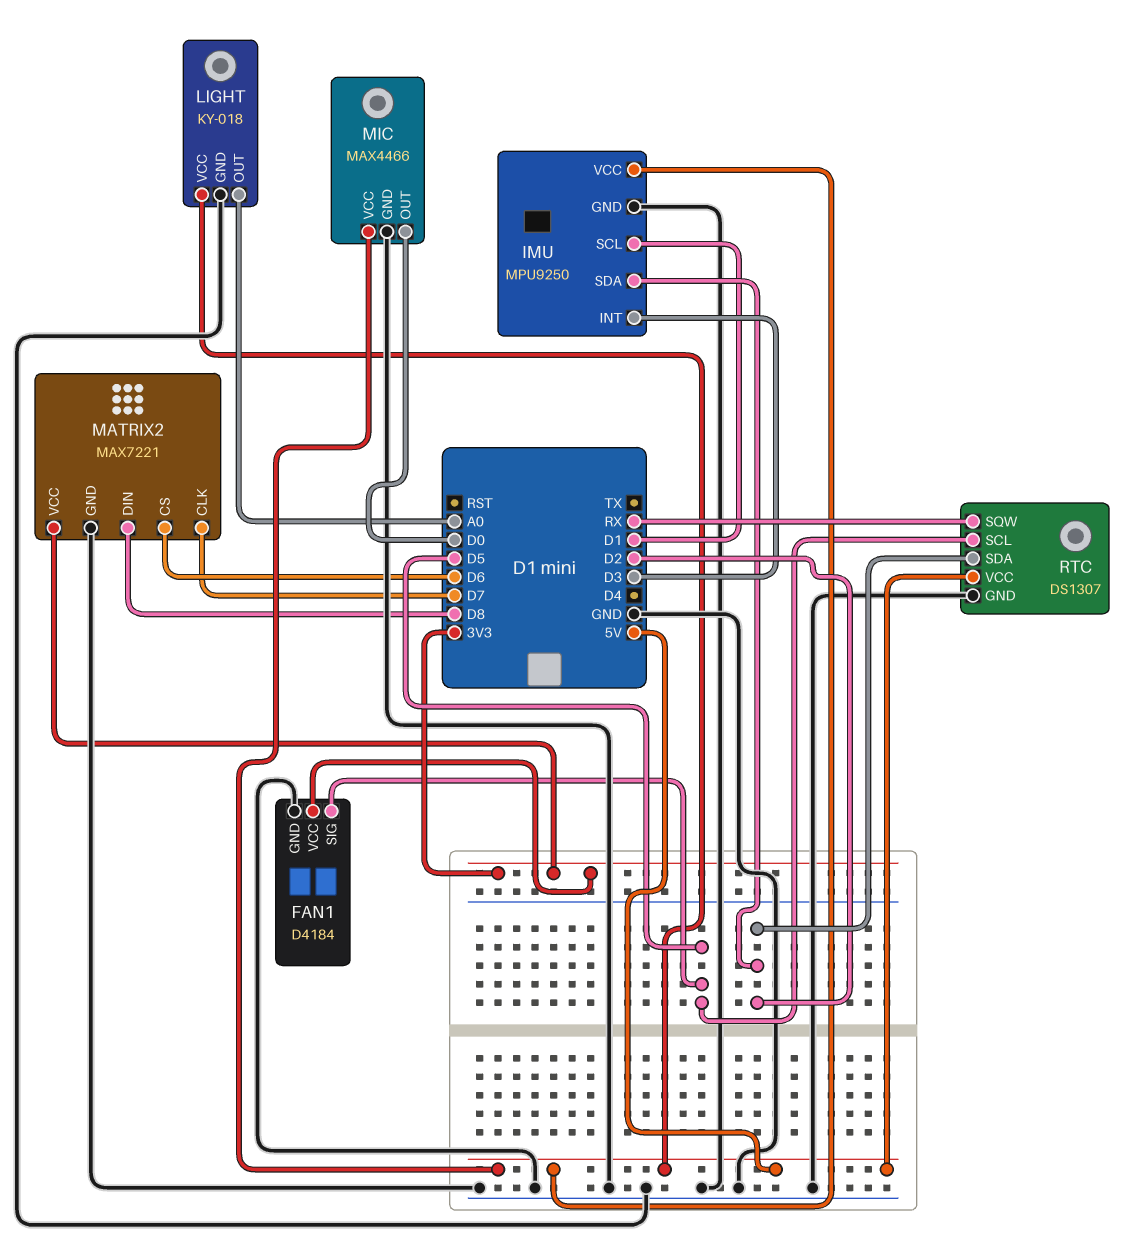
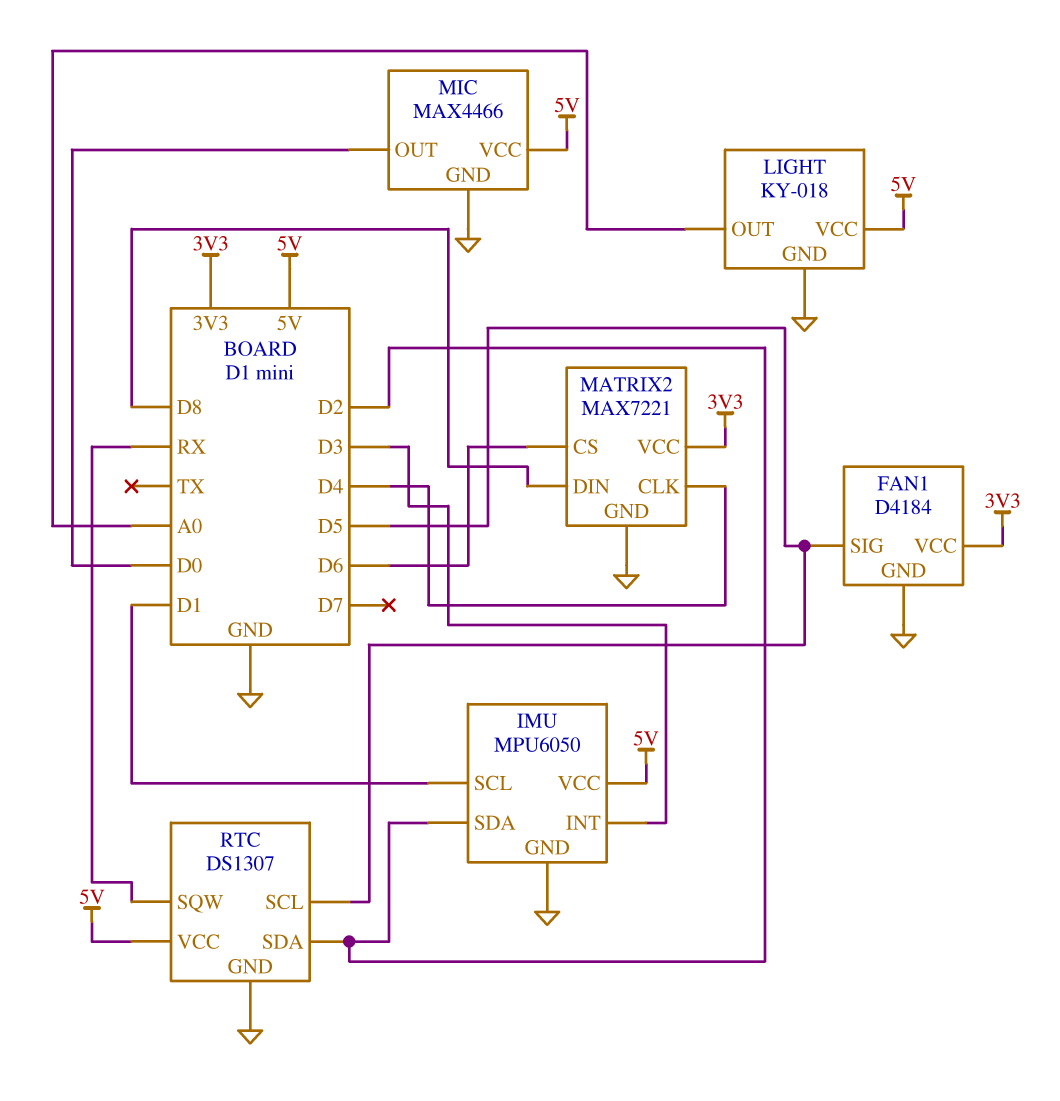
IMU: MPU9250 -> MPU6050
MATRIX2 pin CLK: D7 -> D4

